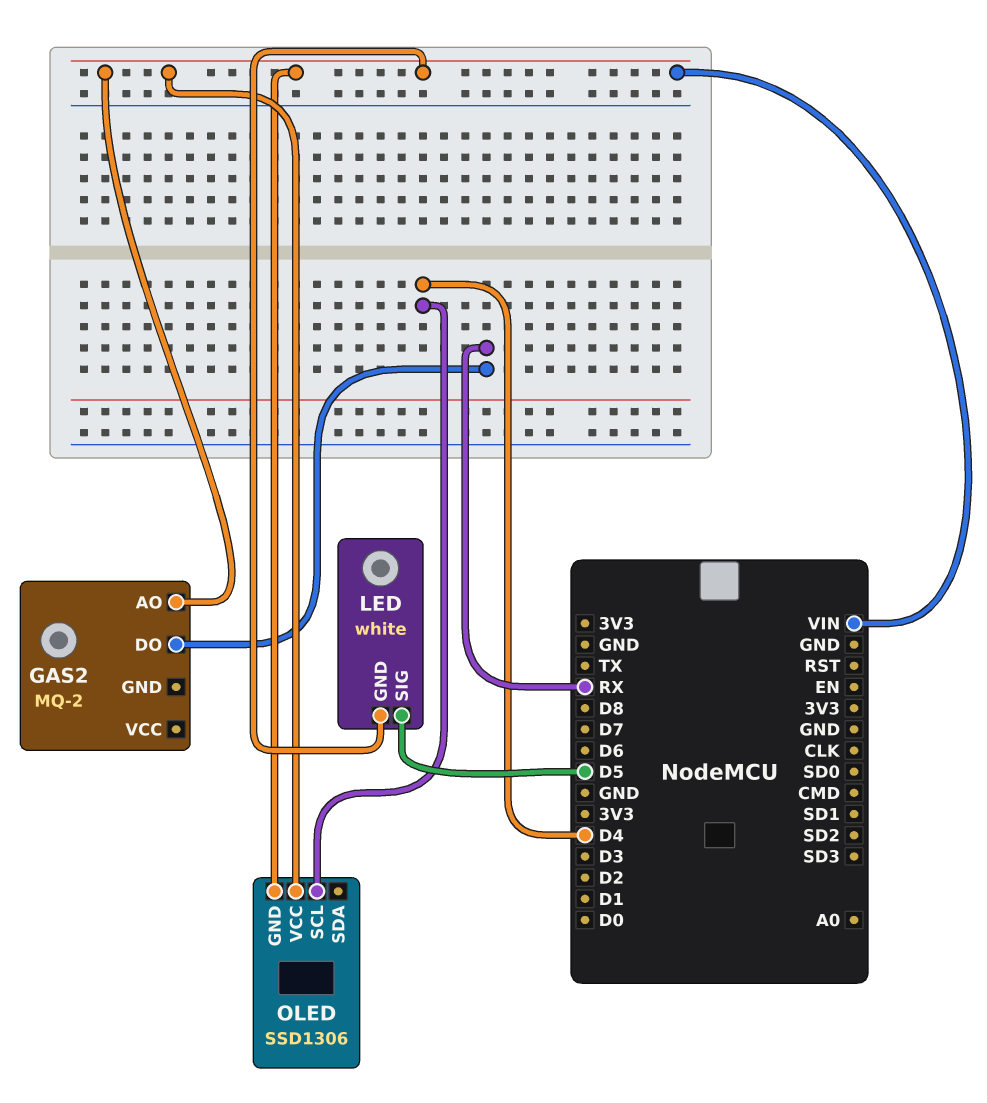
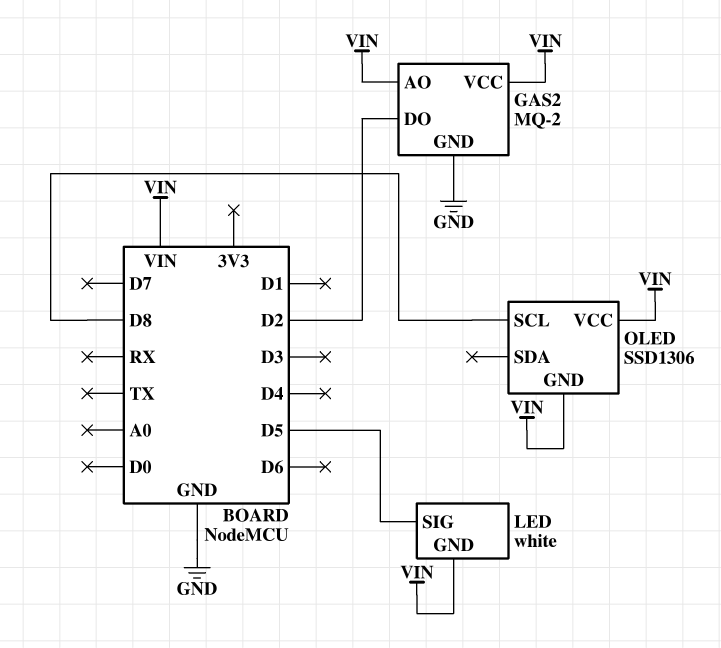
GAS2 pin DO: RX -> D2
GAS2 pin GND: none -> GND
GAS2 pin VCC: none -> VIN
OLED pin SCL: D4 -> D8

